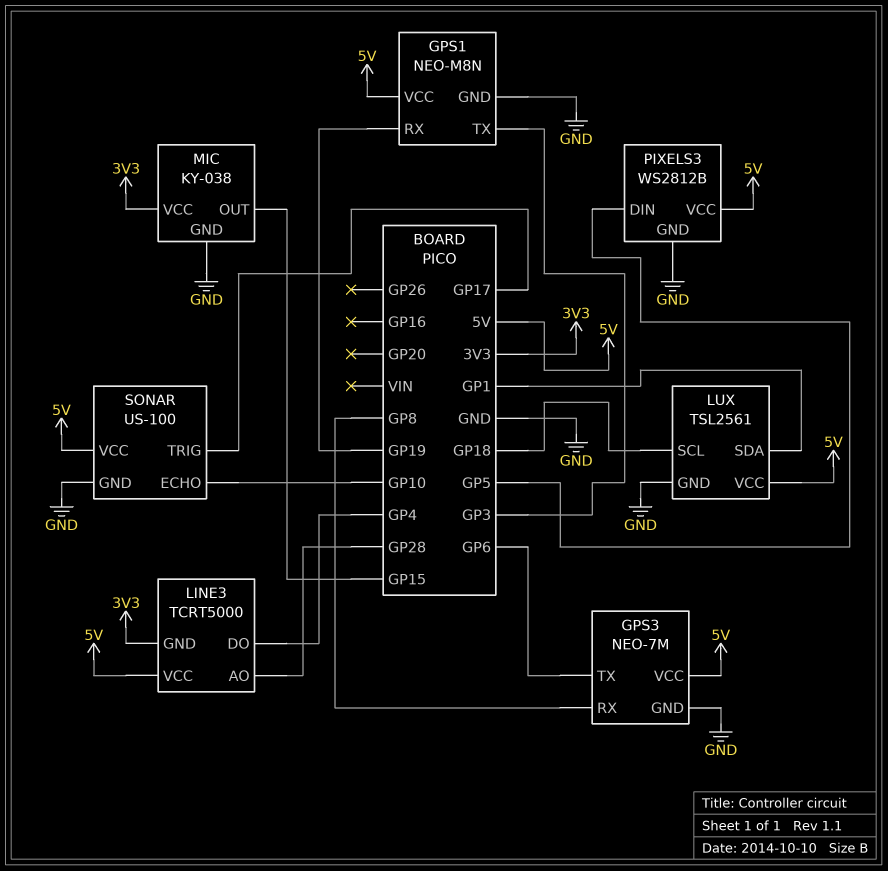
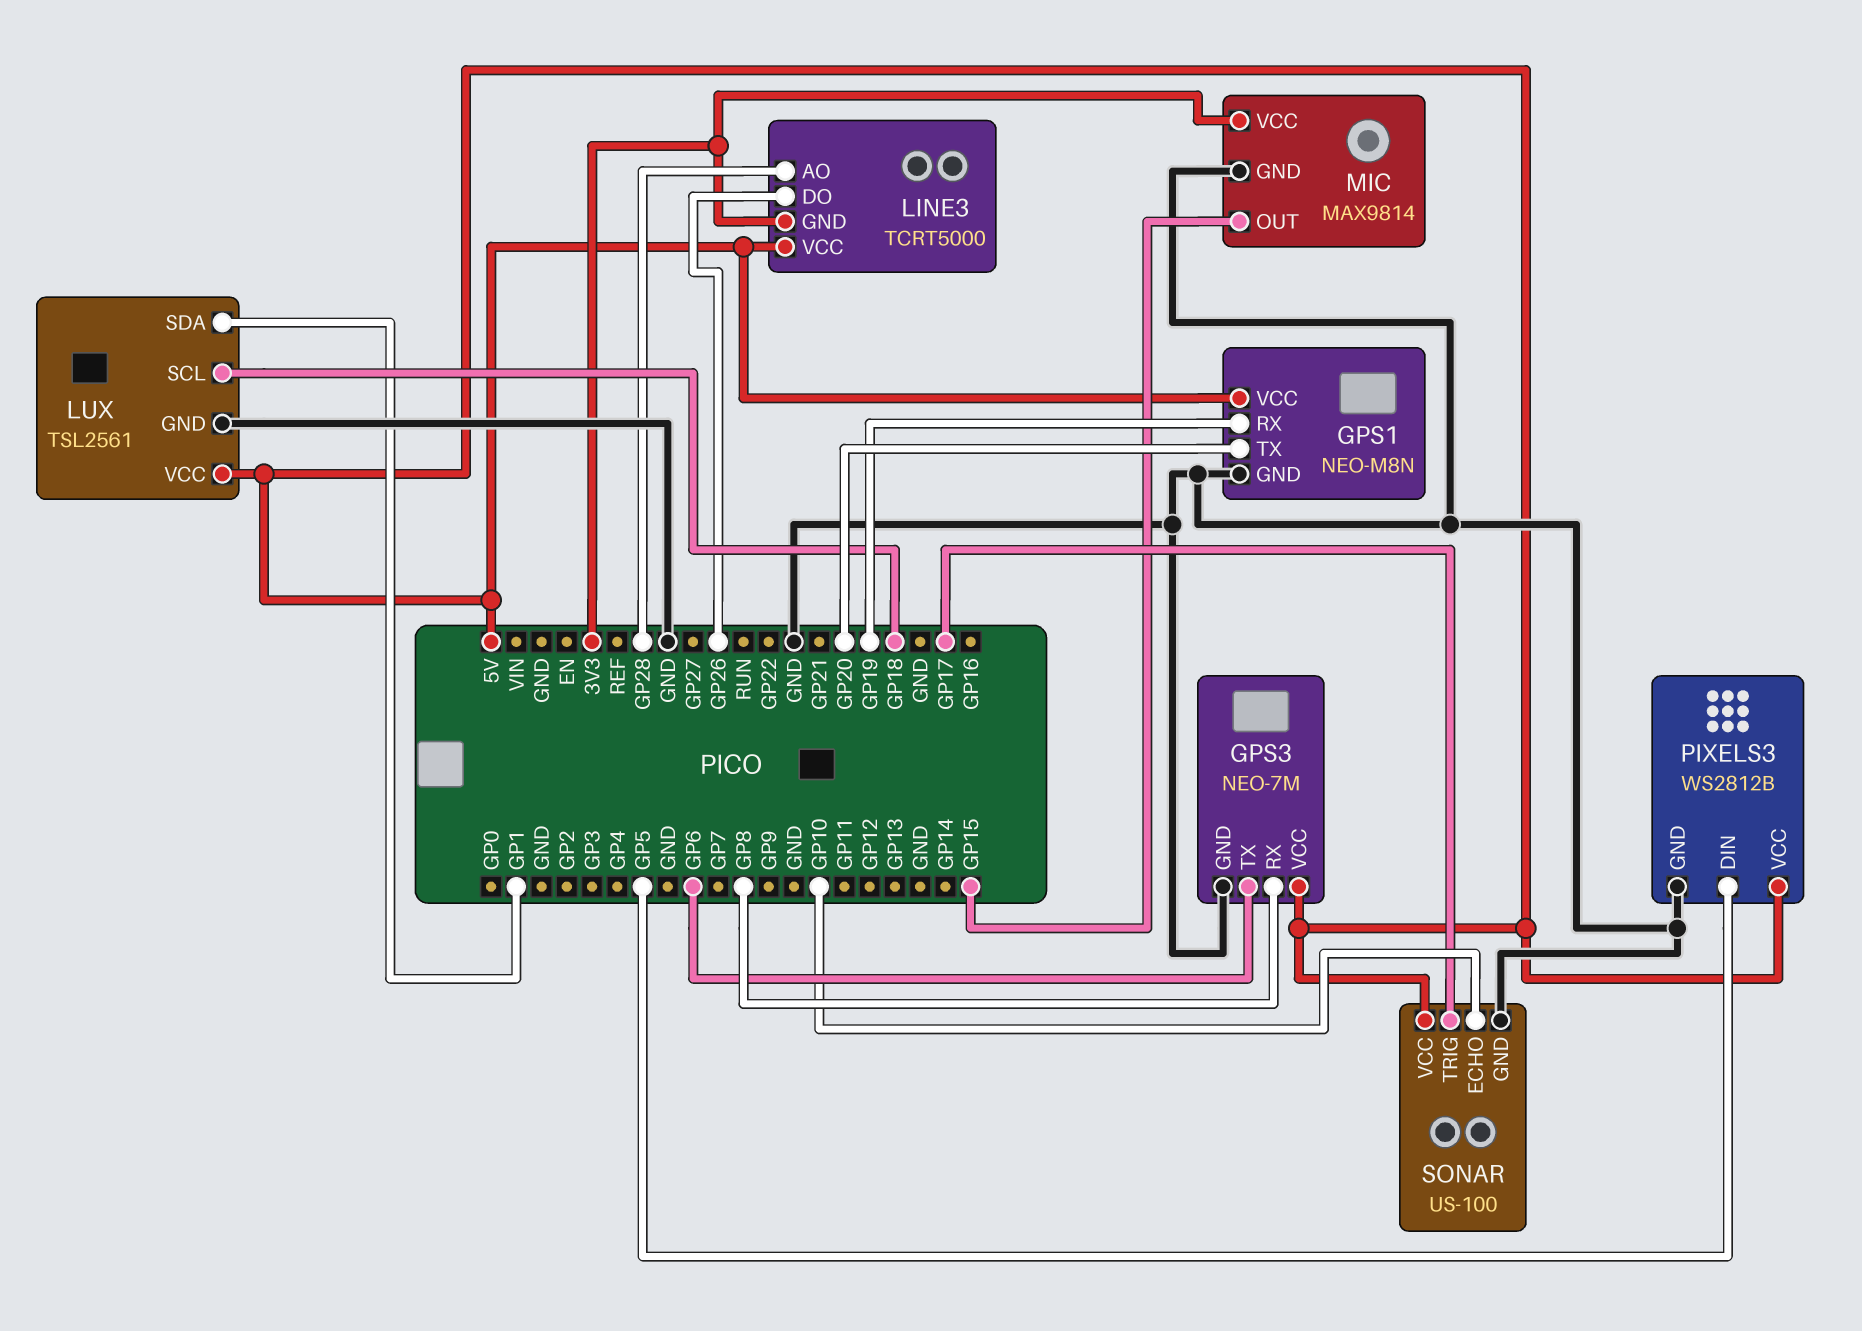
GPS1 pin TX: GP3 -> GP20
LINE3 pin DO: GP4 -> GP26
MIC: KY-038 -> MAX9814

